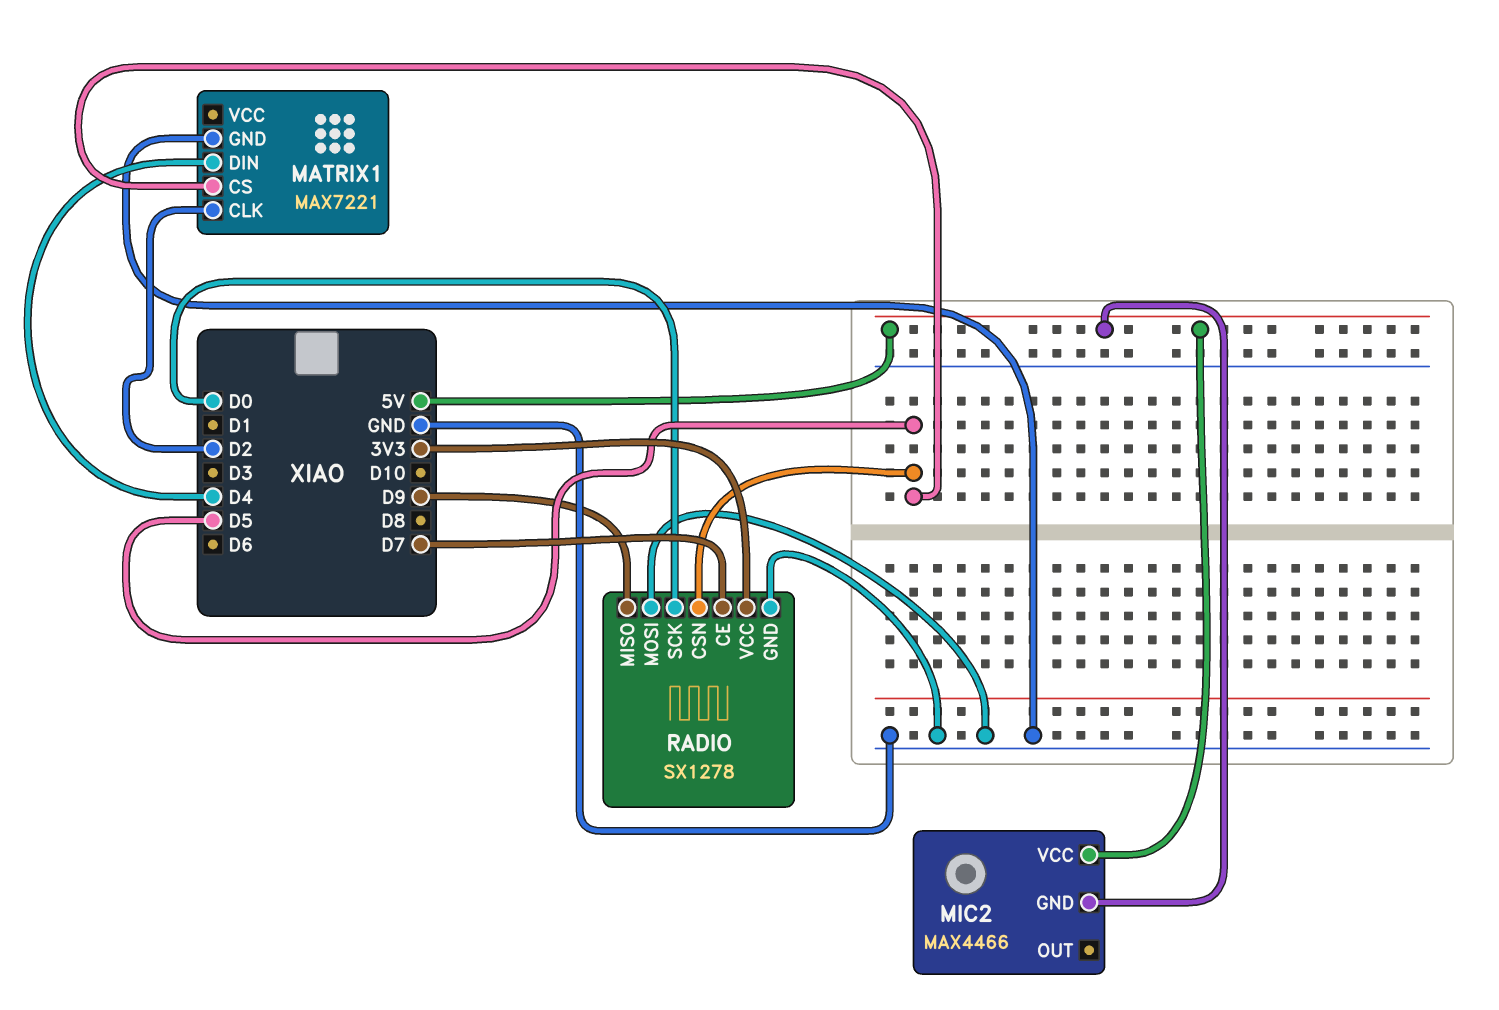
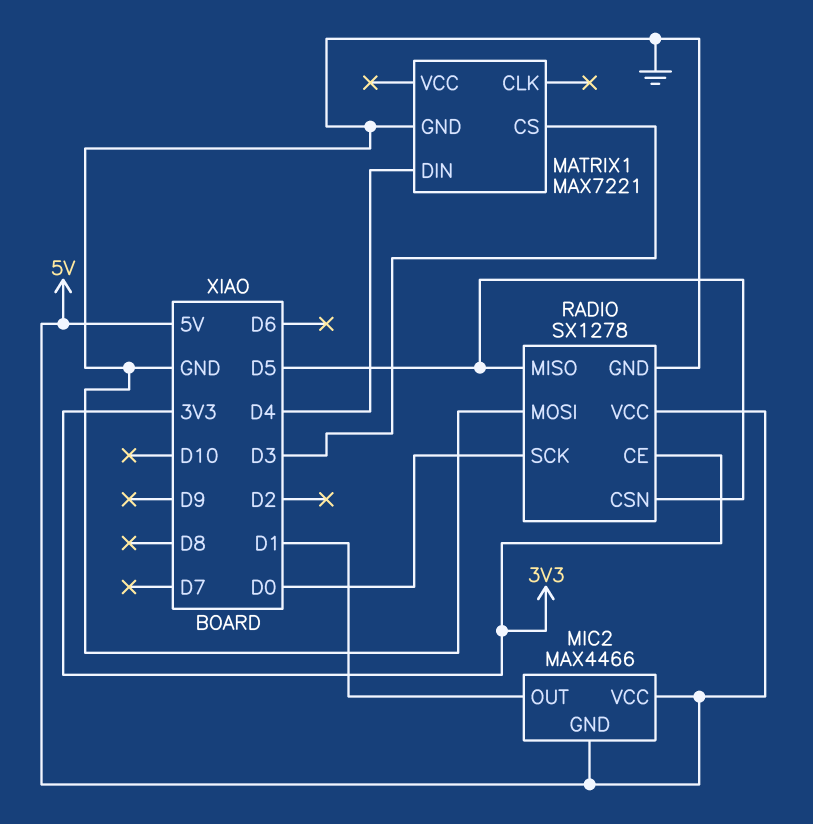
MATRIX1 pin CLK: D2 -> none
MATRIX1 pin CS: D5 -> D3
MIC2 pin OUT: none -> D1
RADIO pin CE: D7 -> 3V3
RADIO pin MISO: D9 -> D5
RADIO pin VCC: 3V3 -> 5V

